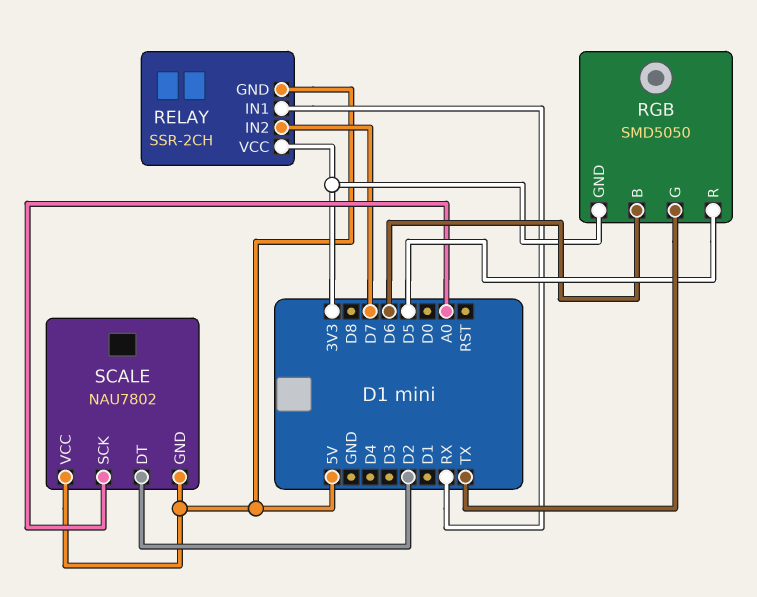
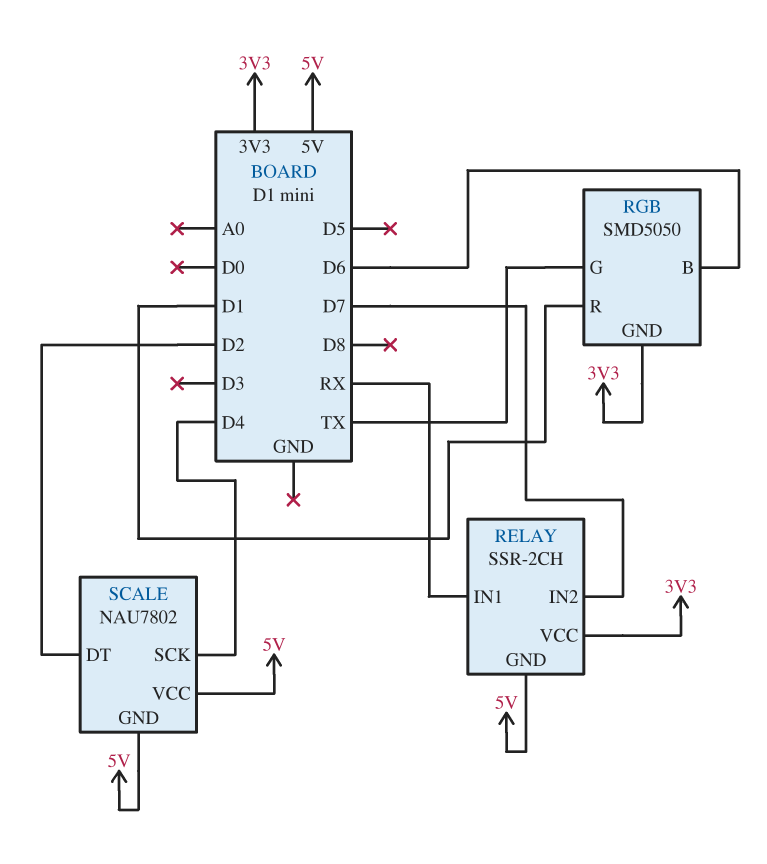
RGB pin R: D5 -> D1
SCALE pin SCK: A0 -> D4

